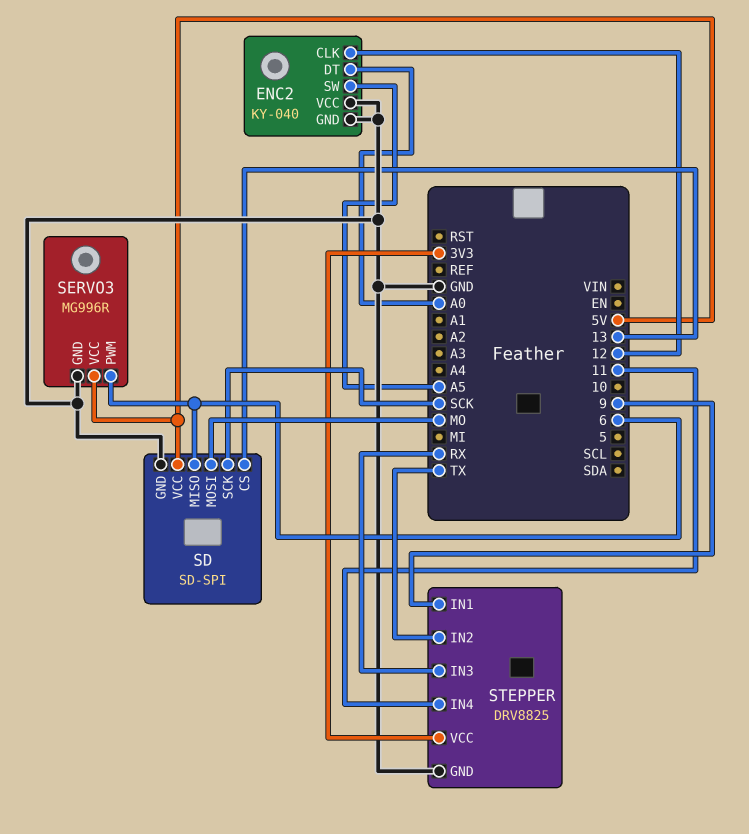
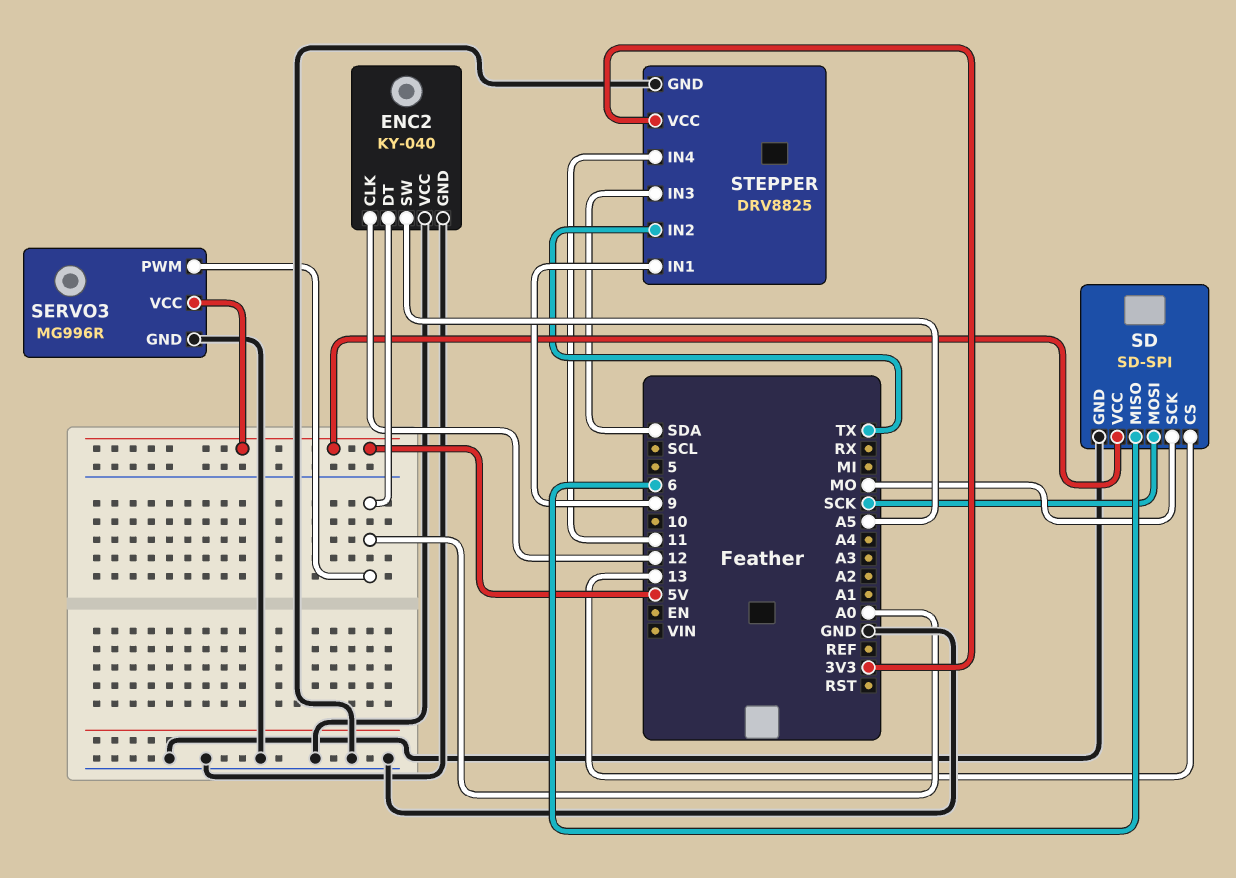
SD pin MOSI: MO -> SCK
SD pin SCK: SCK -> MO
SERVO3 pin PWM: 6 -> A0
STEPPER pin IN3: RX -> SDA

